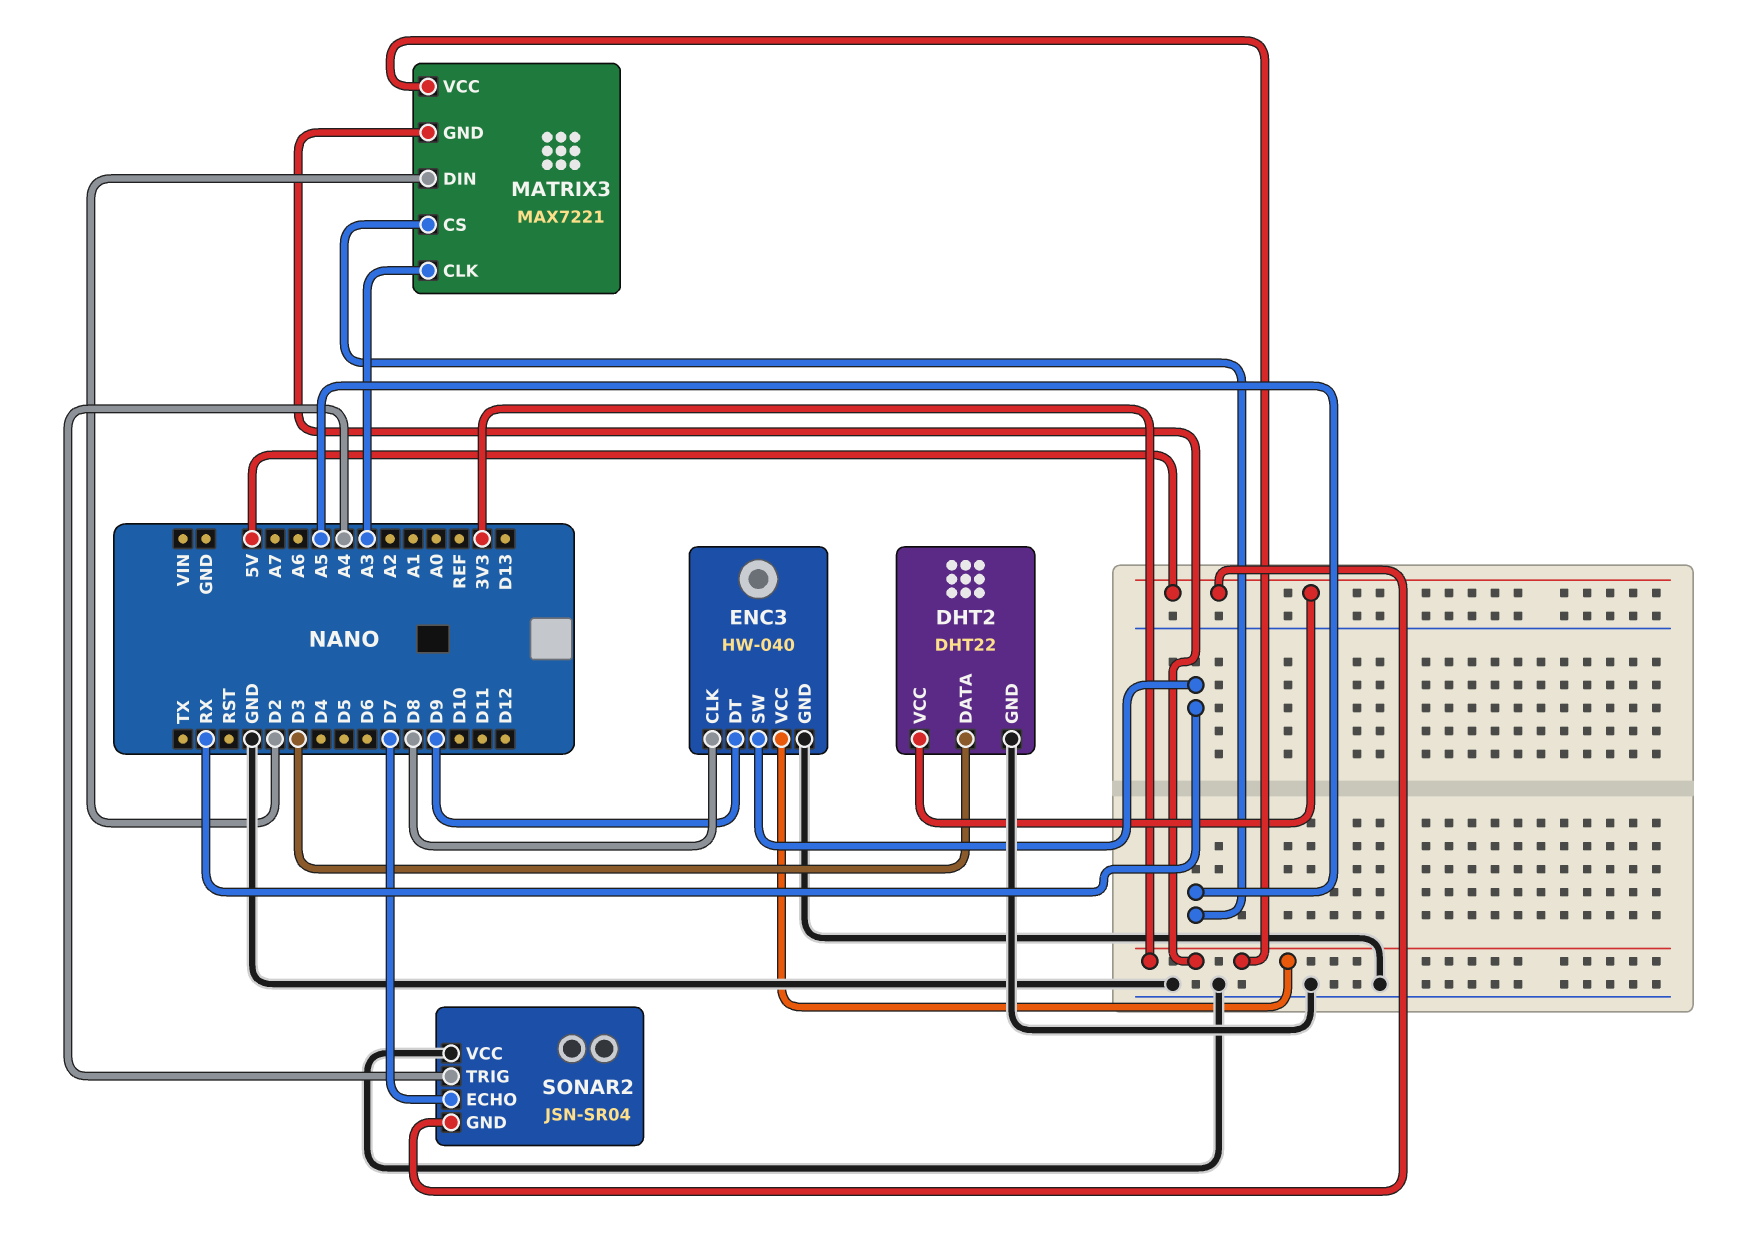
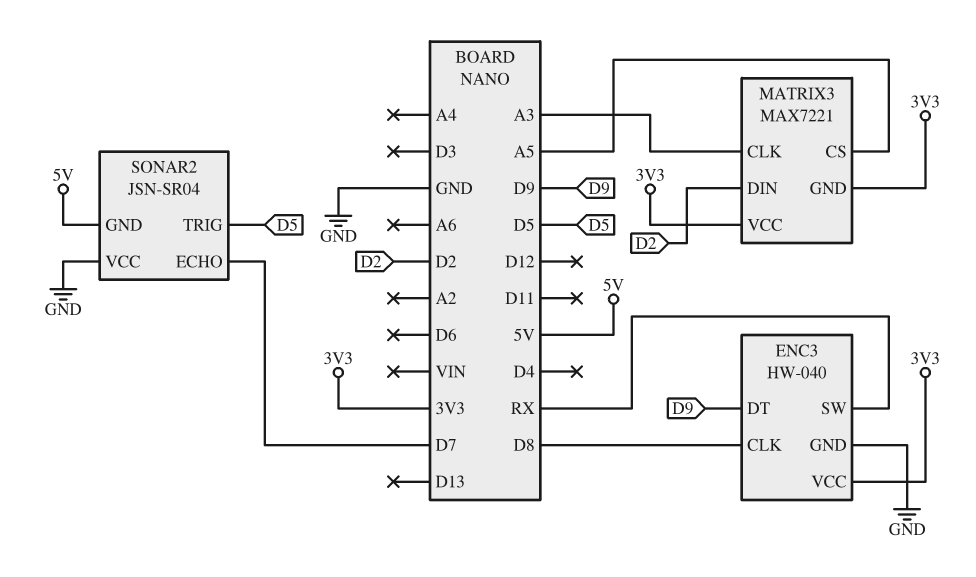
DHT2: DHT22 -> none
DHT2 pin DATA: D3 -> none
DHT2 pin GND: GND -> none
DHT2 pin VCC: 5V -> none
SONAR2 pin TRIG: A4 -> D5

